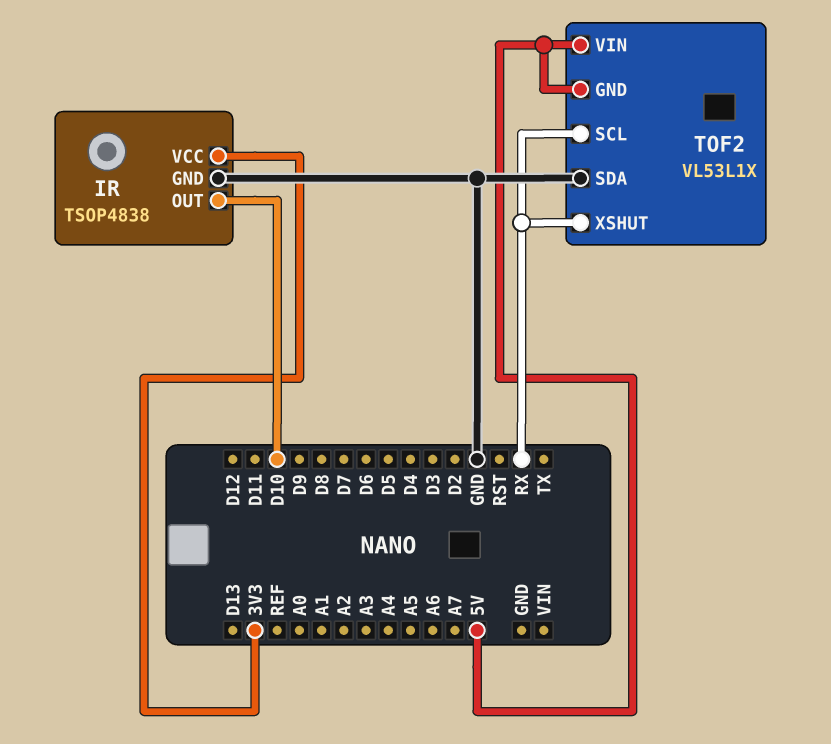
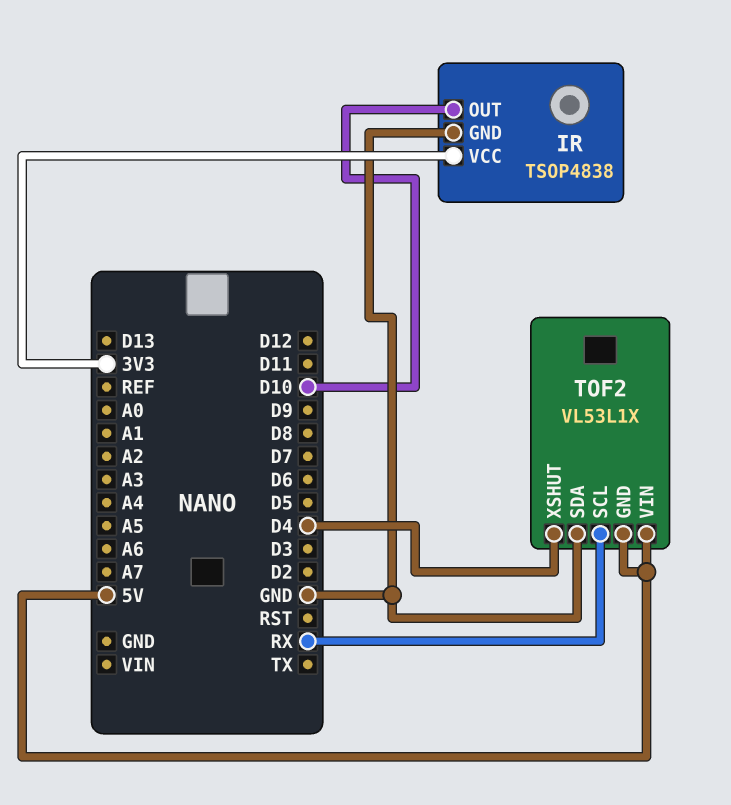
TOF2 pin XSHUT: RX -> D4

